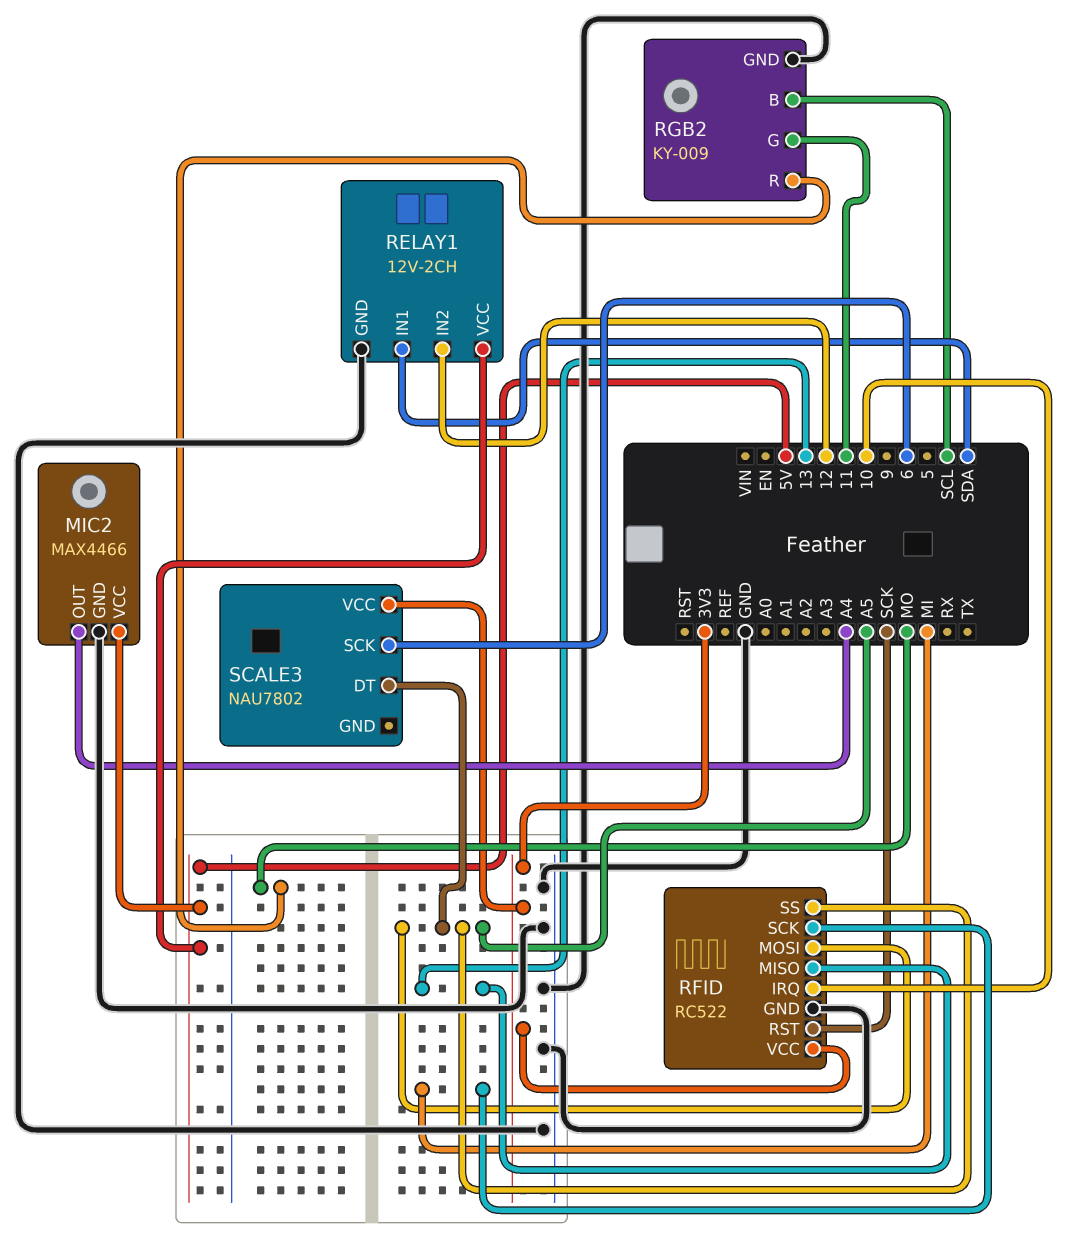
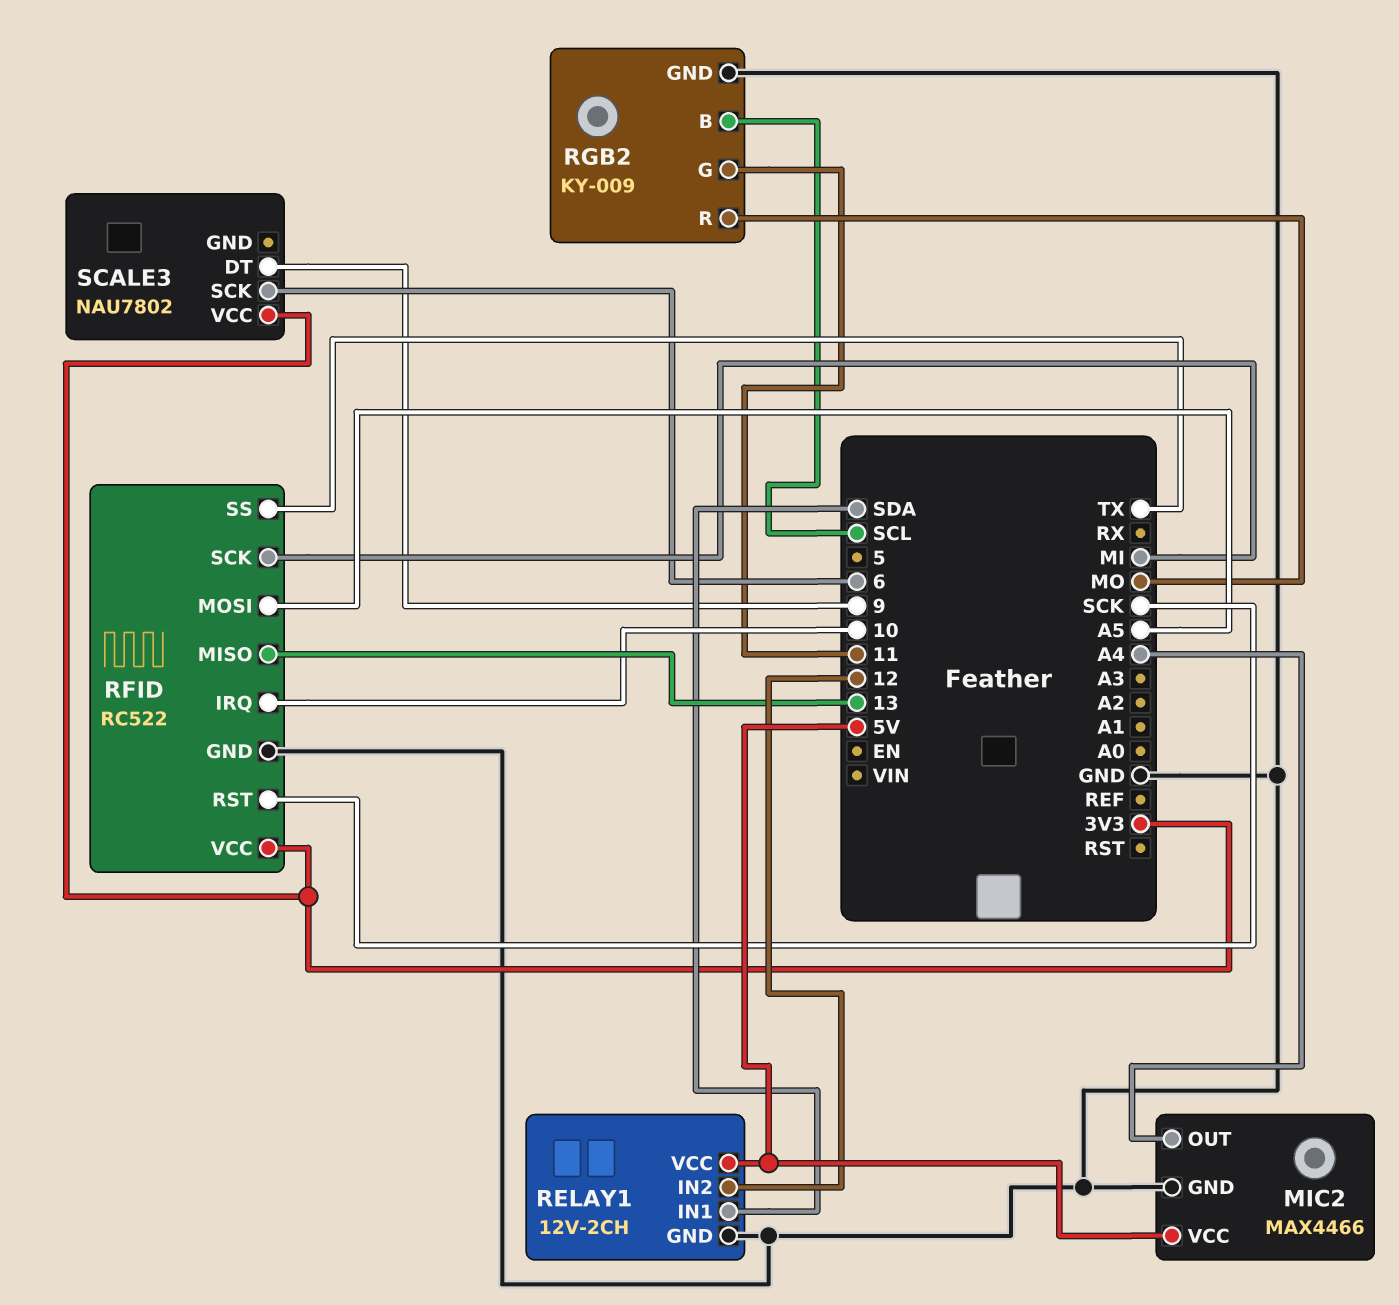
RFID pin SS: A5 -> TX
SCALE3 pin DT: A5 -> 9

